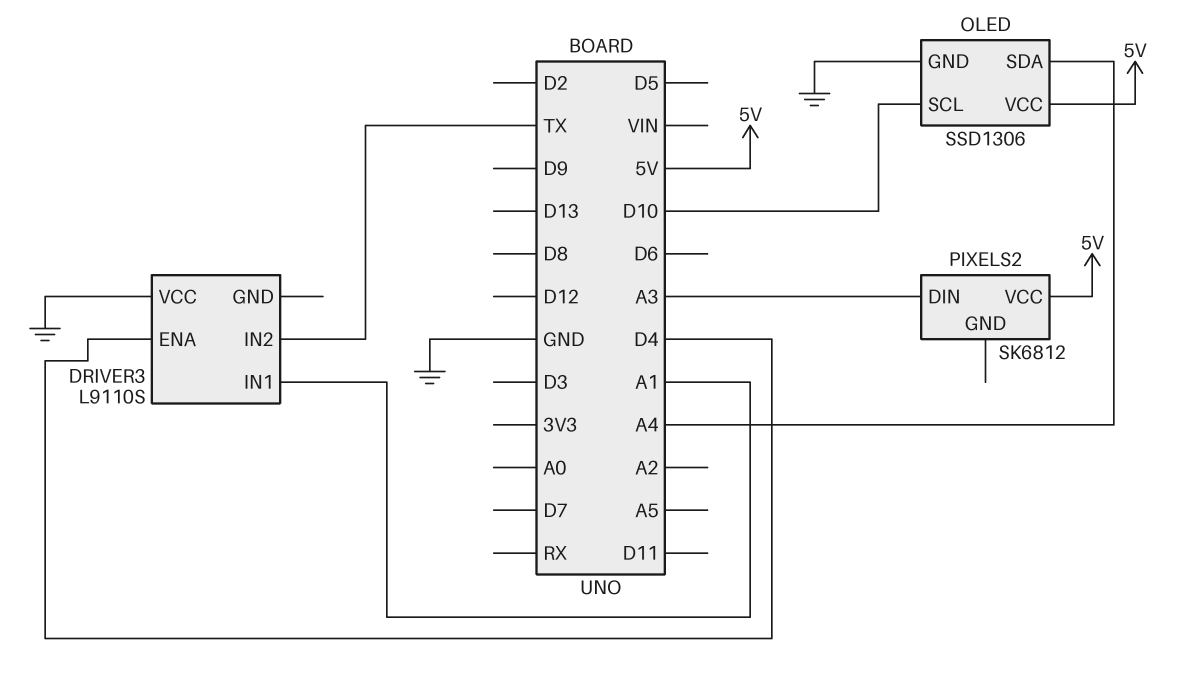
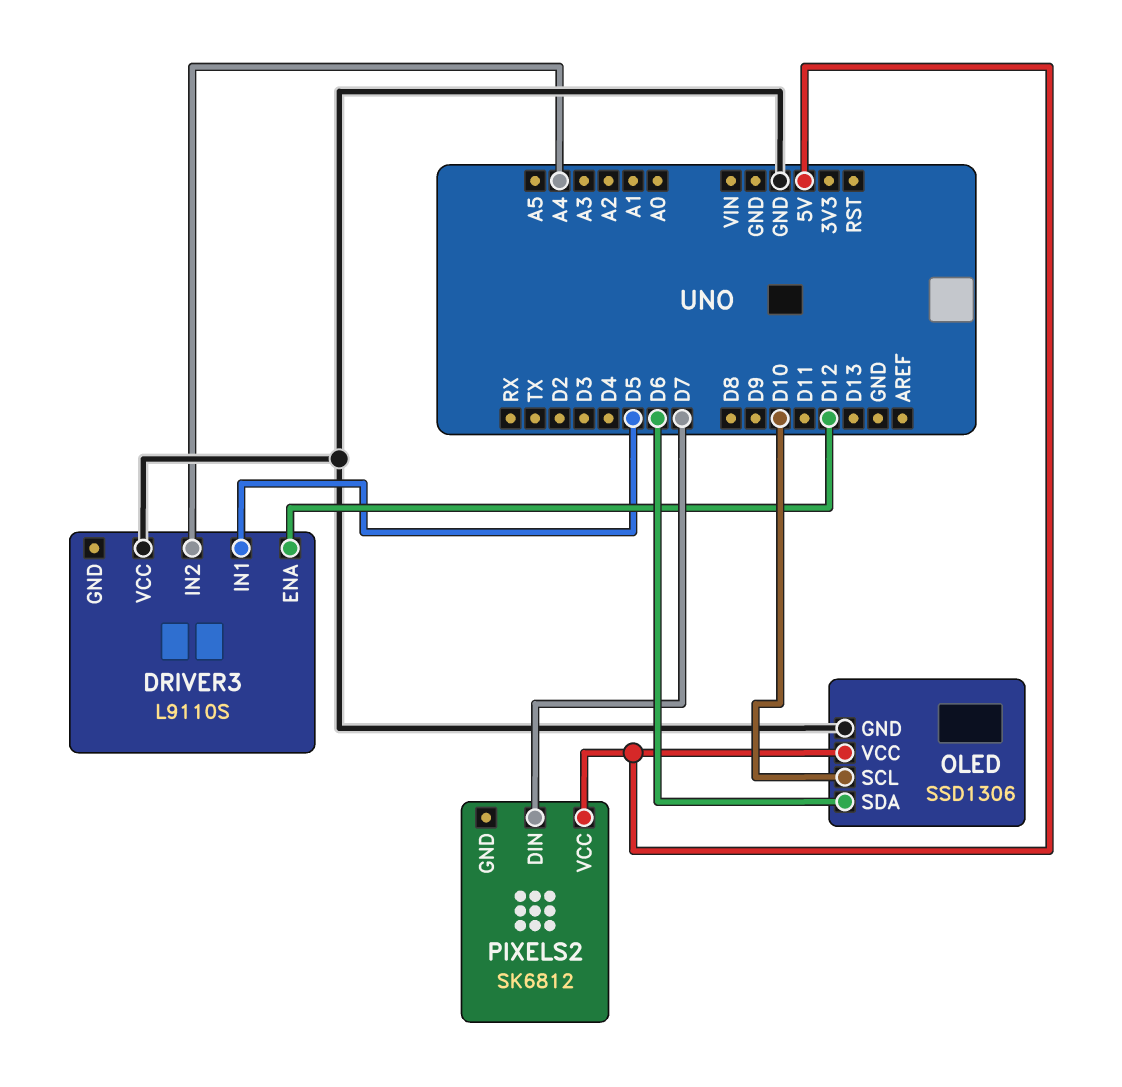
DRIVER3 pin ENA: D4 -> D12
DRIVER3 pin IN1: A1 -> D5
DRIVER3 pin IN2: TX -> A4
OLED pin SDA: A4 -> D6
PIXELS2 pin DIN: A3 -> D7

